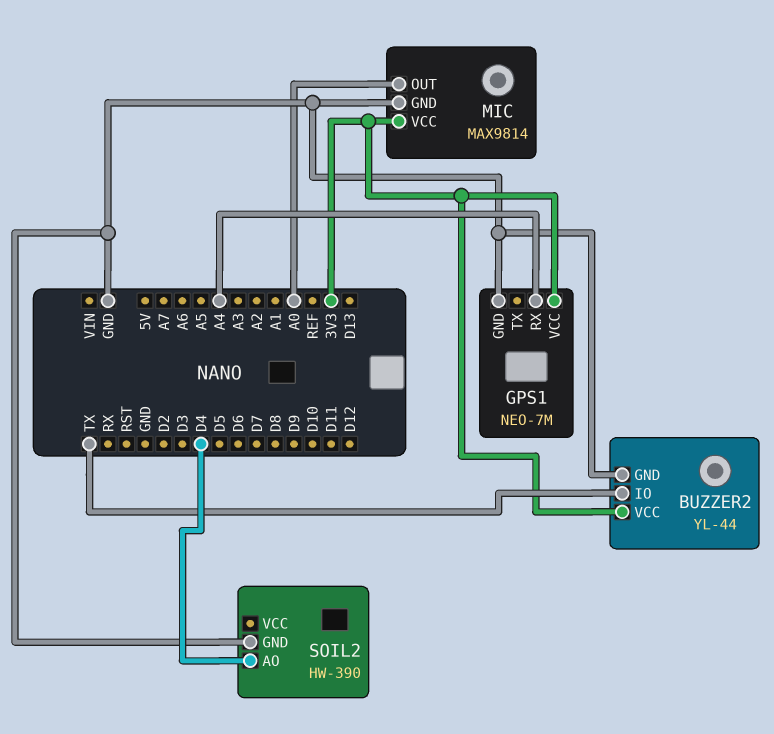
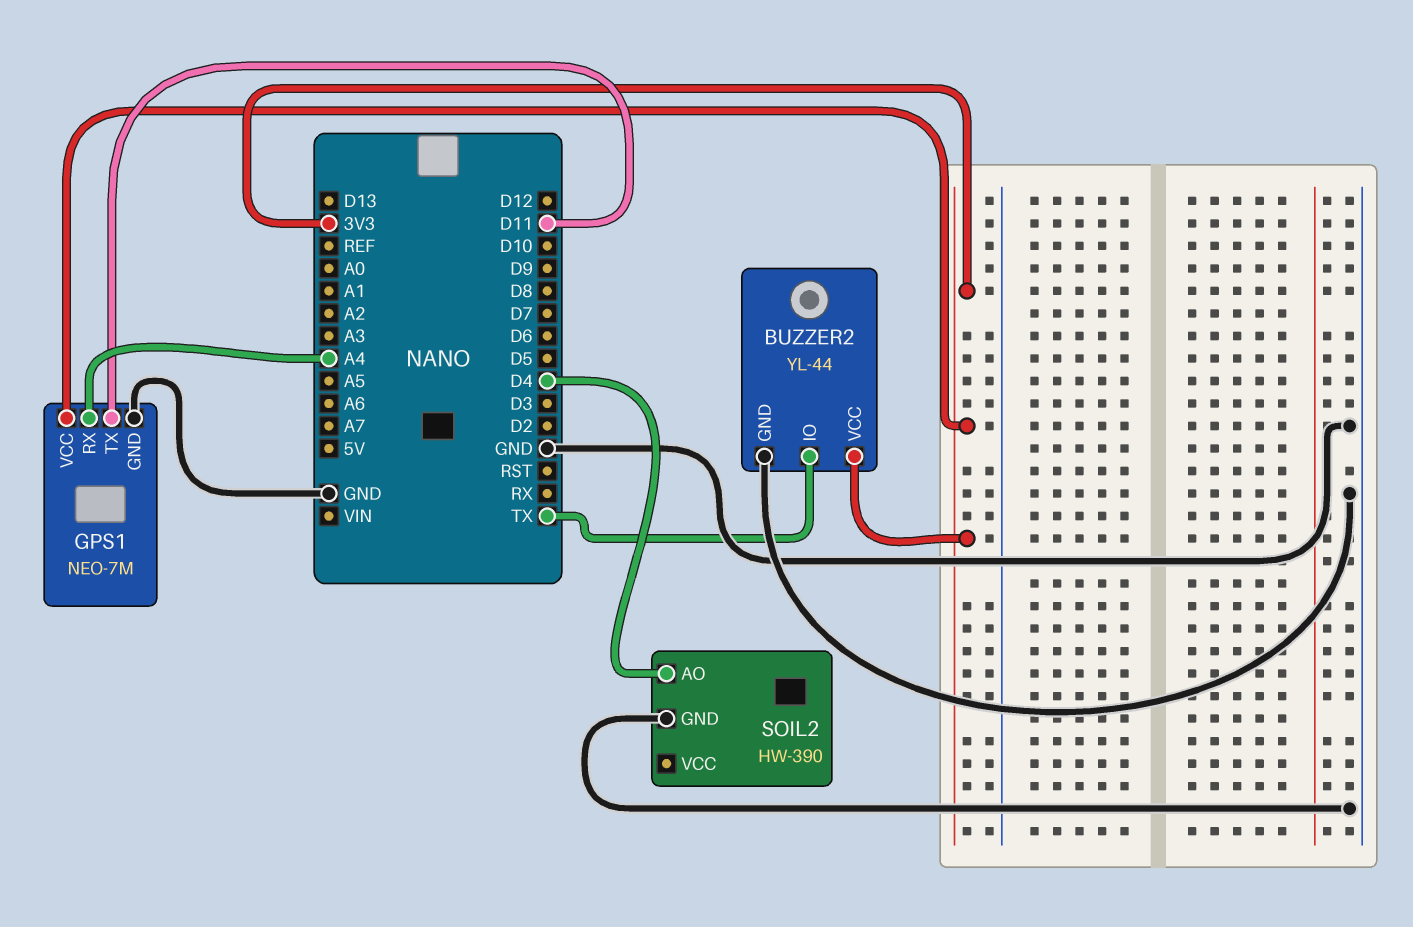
GPS1 pin TX: none -> D11
MIC: MAX9814 -> none
MIC pin GND: GND -> none
MIC pin OUT: A0 -> none
MIC pin VCC: 3V3 -> none

